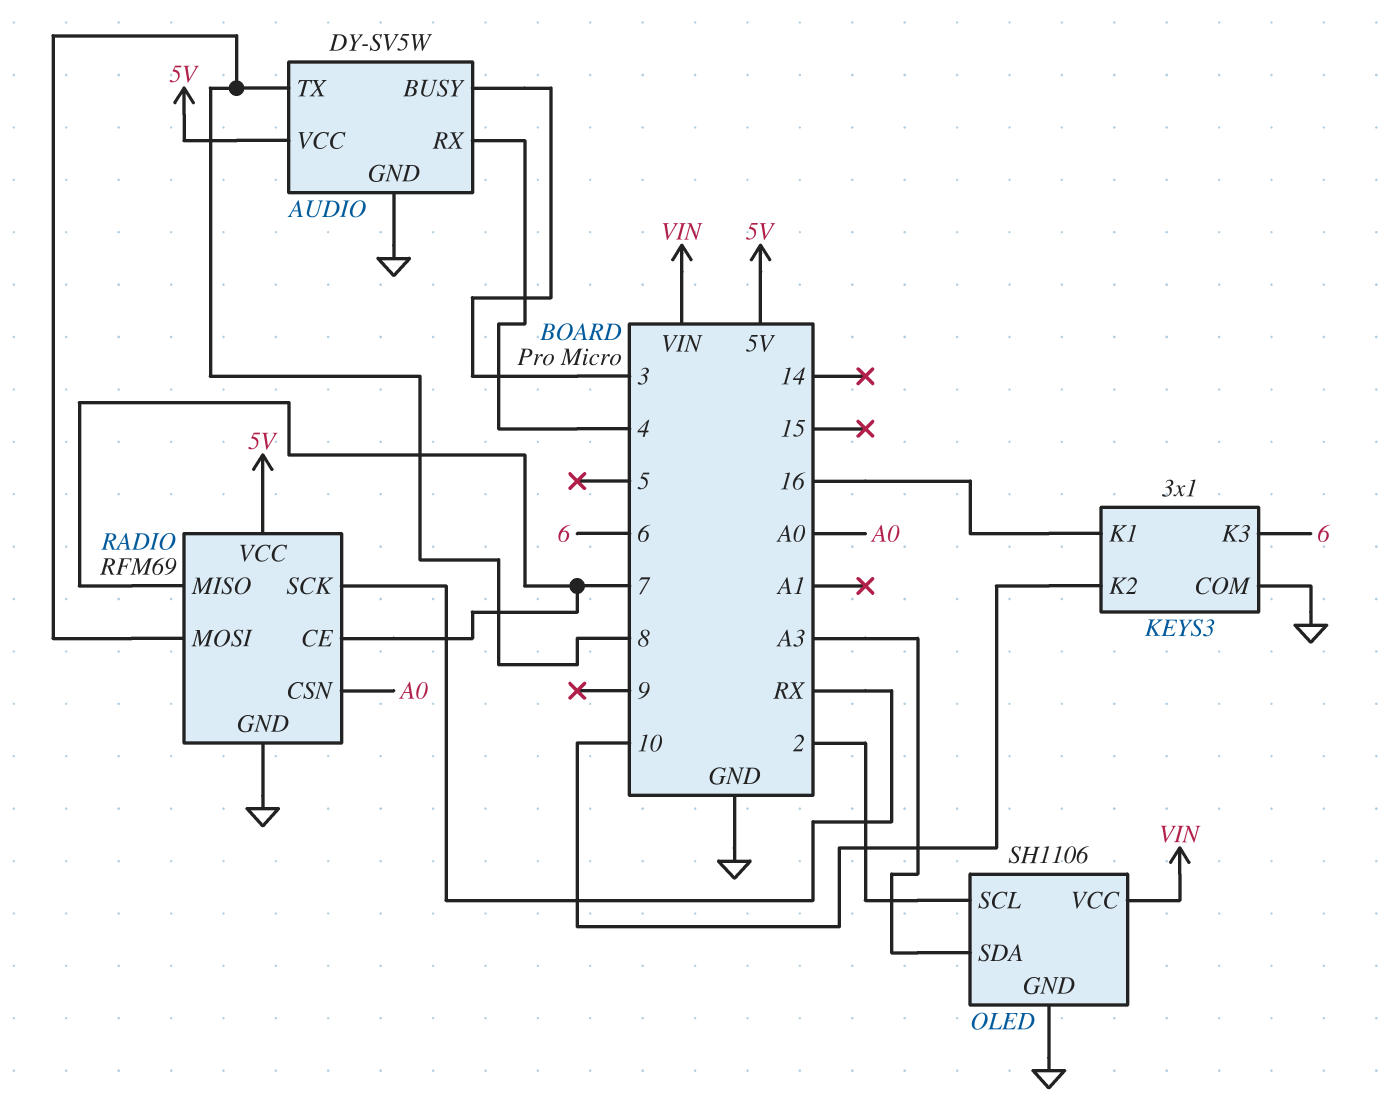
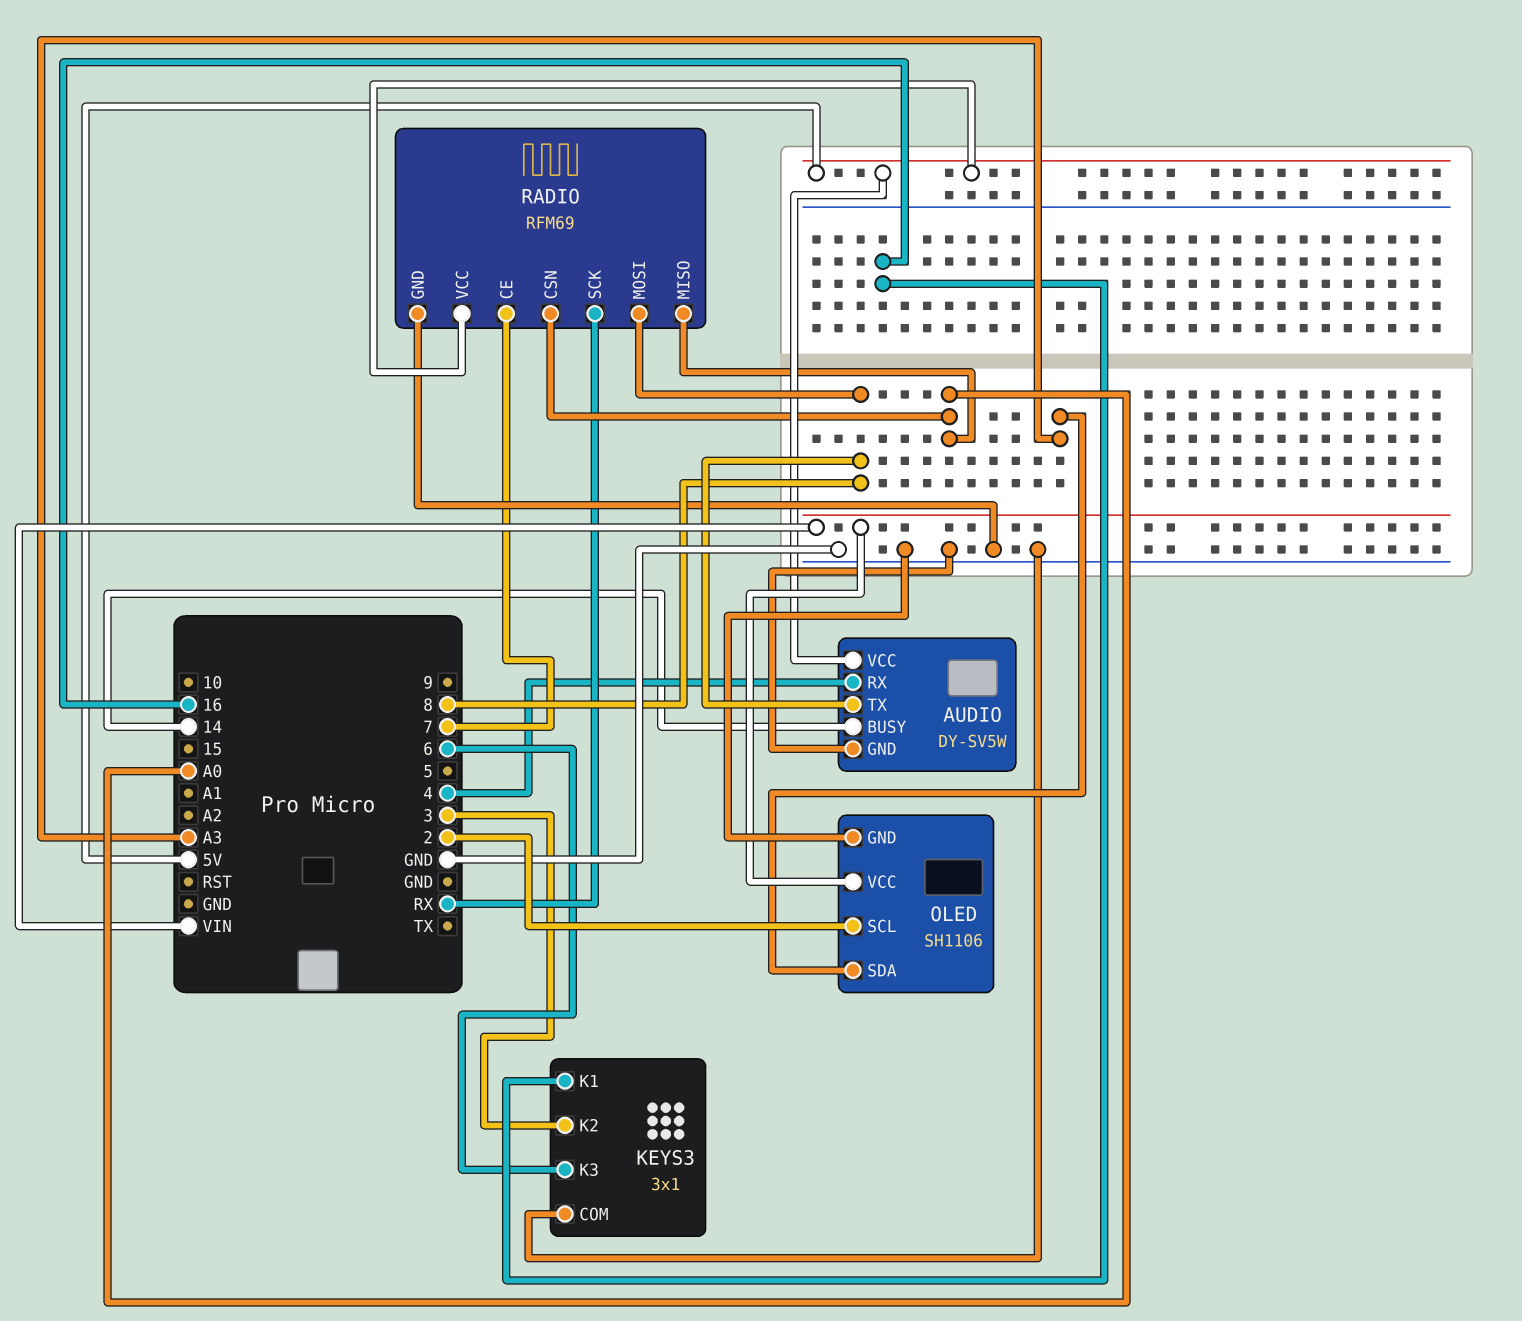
AUDIO pin BUSY: 3 -> 14
KEYS3 pin K2: 10 -> 3
RADIO pin MISO: 7 -> A0

